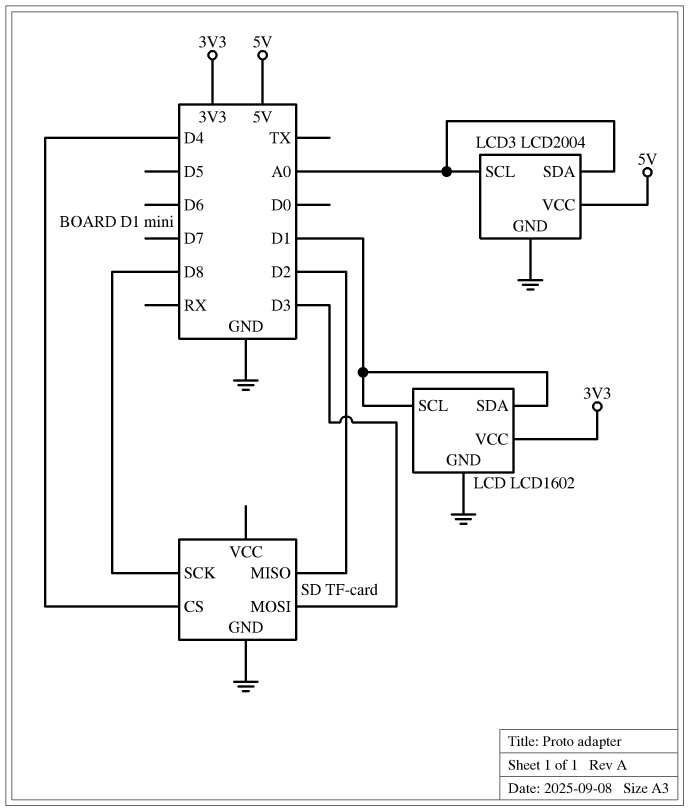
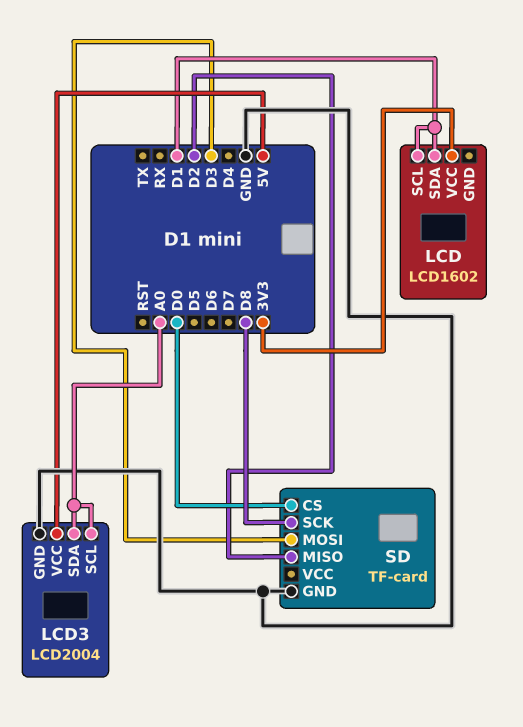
LCD pin GND: GND -> none
SD pin CS: D4 -> D0

